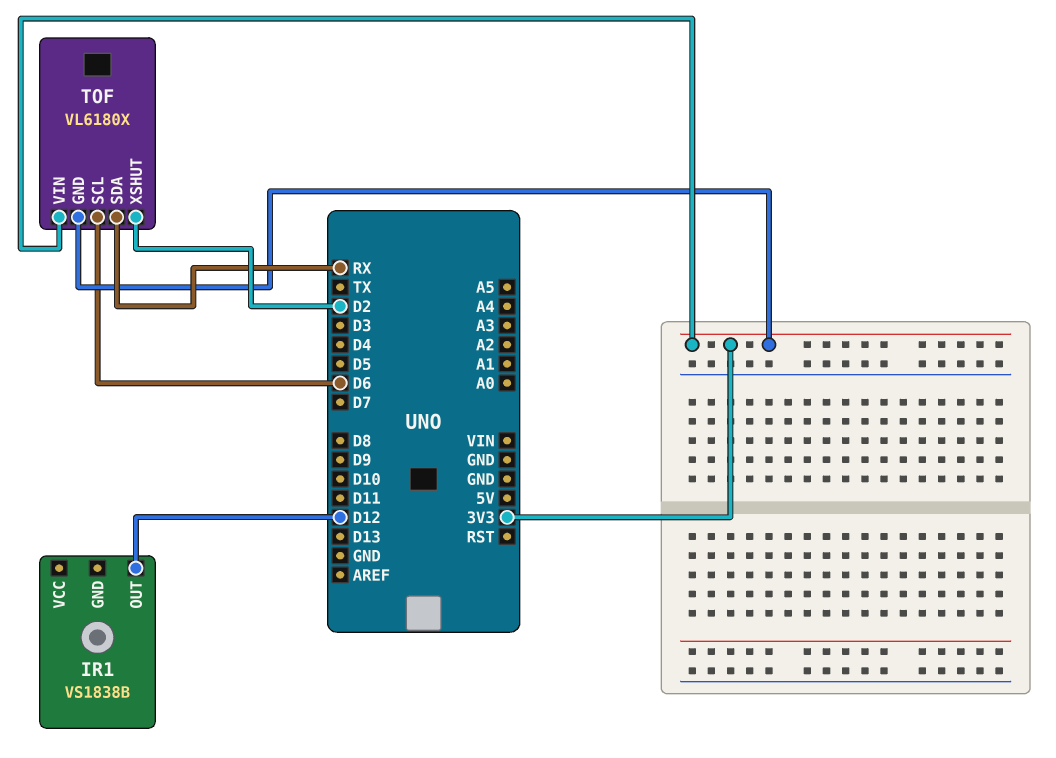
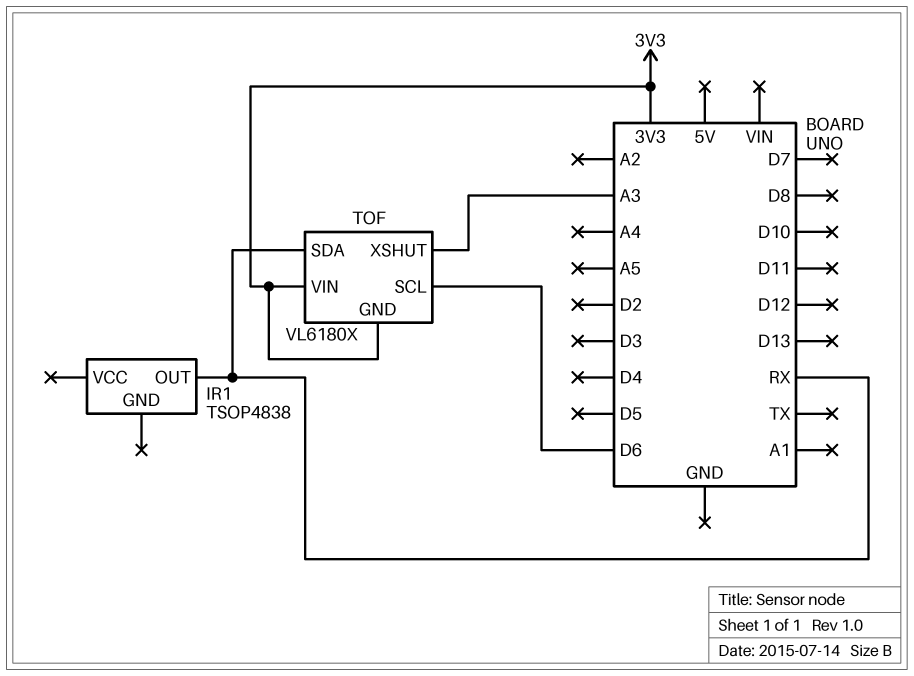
IR1: VS1838B -> TSOP4838
IR1 pin OUT: D12 -> RX
TOF pin XSHUT: D2 -> A3

